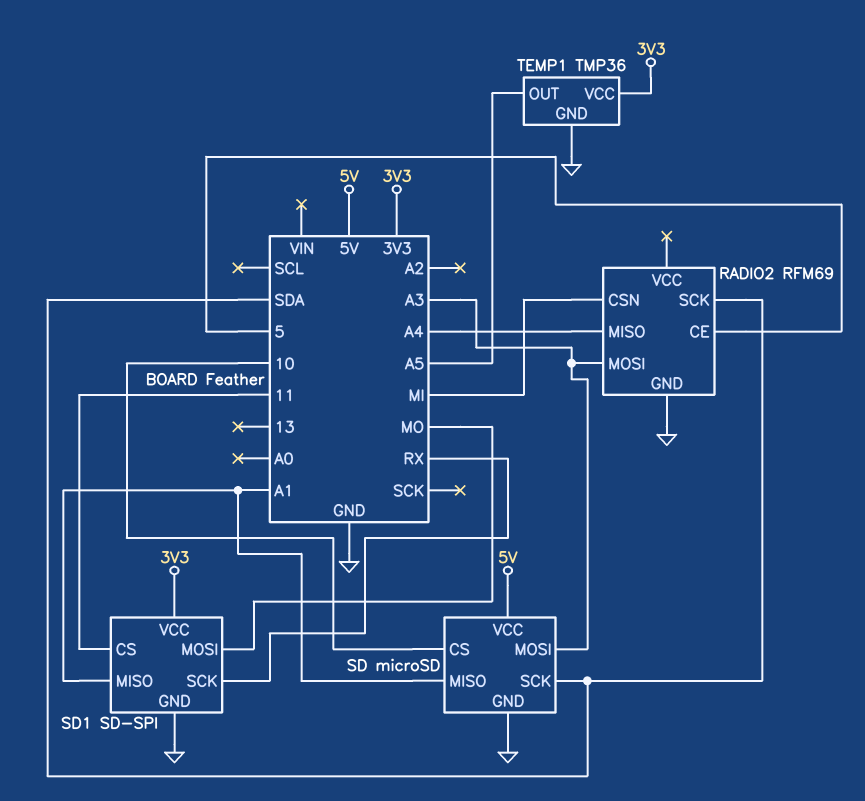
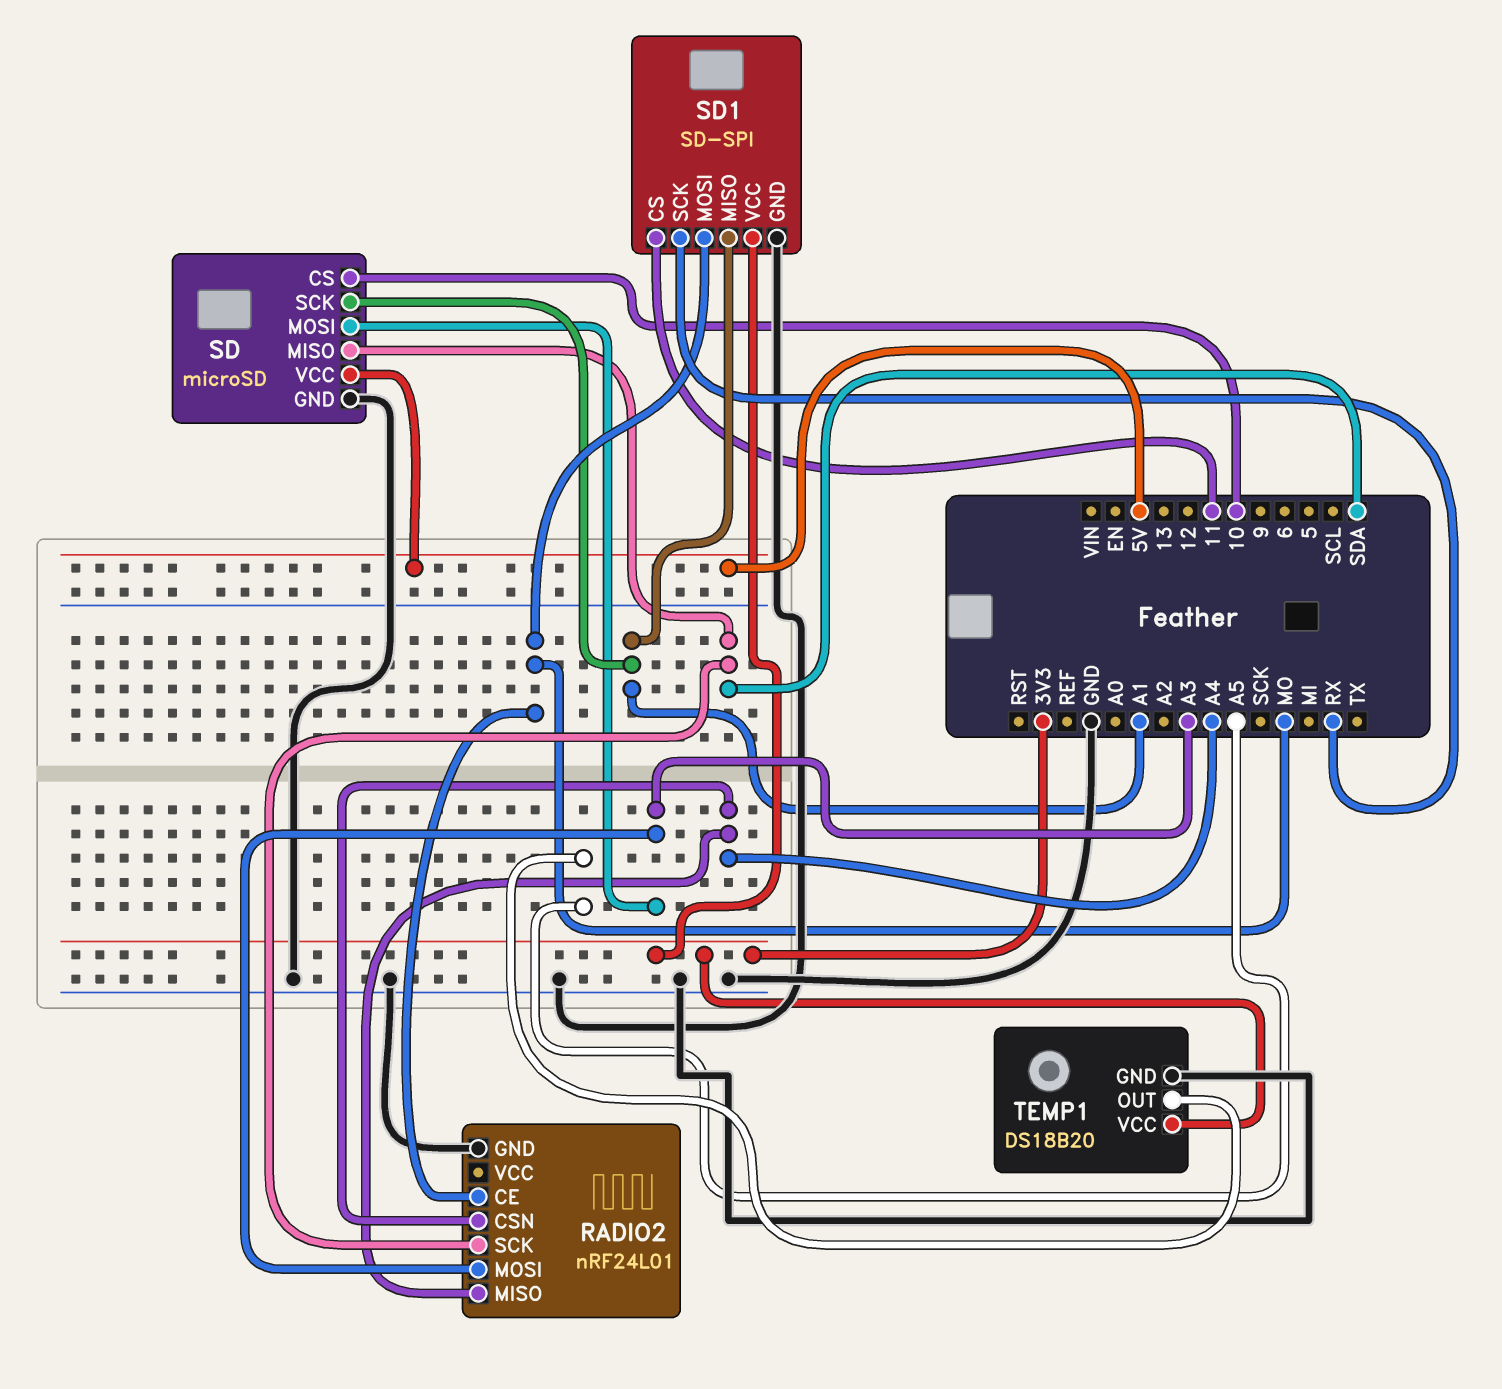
RADIO2: RFM69 -> nRF24L01
RADIO2 pin CE: 5 -> MO
RADIO2 pin CSN: MI -> A4
SD pin MISO: A1 -> SDA
SD pin SCK: SDA -> A1
TEMP1: TMP36 -> DS18B20

